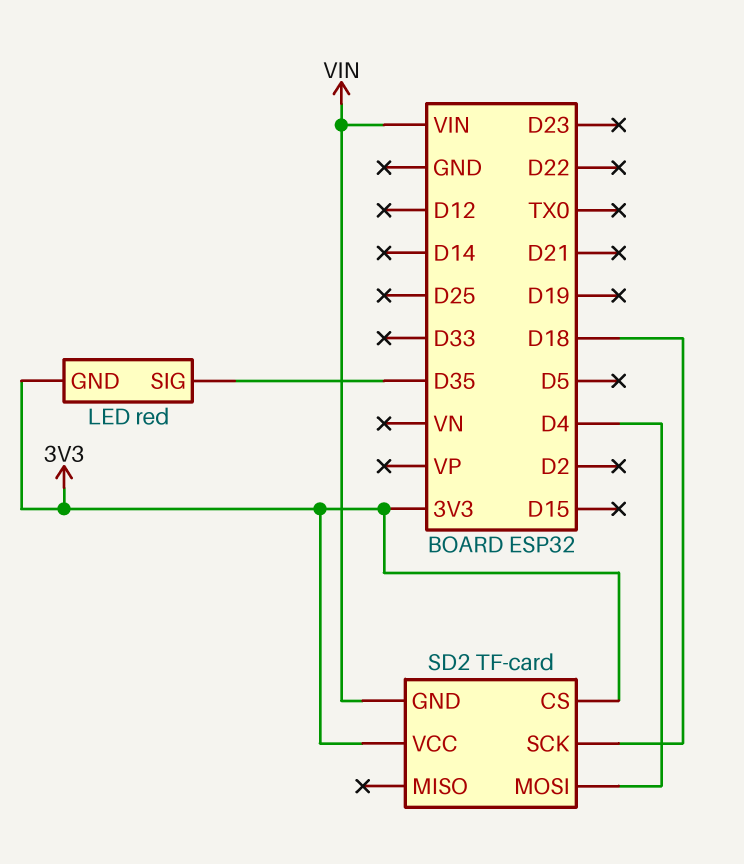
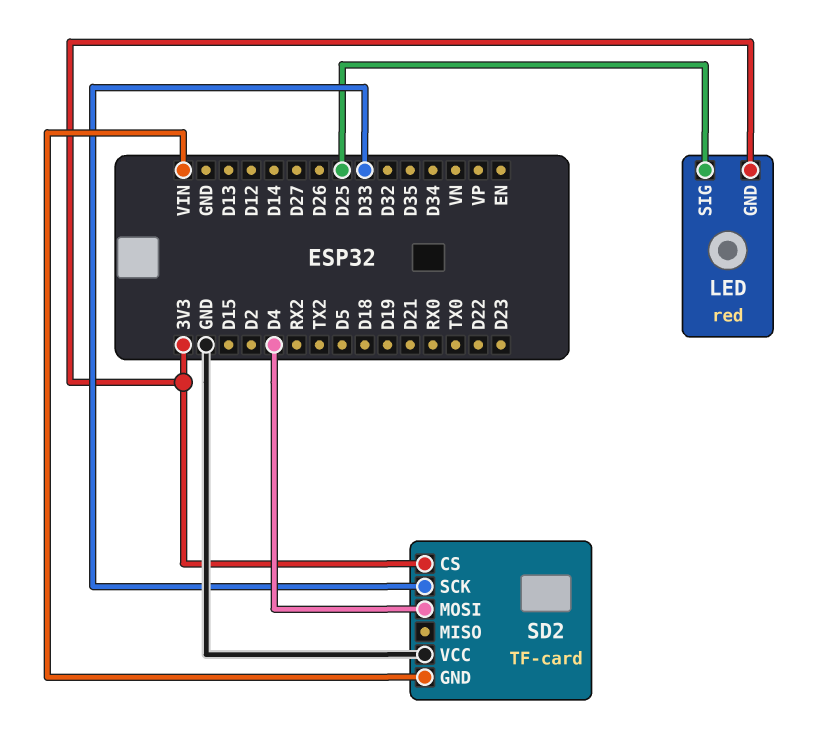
LED pin SIG: D35 -> D25
SD2 pin SCK: D18 -> D33
SD2 pin VCC: 3V3 -> GND

